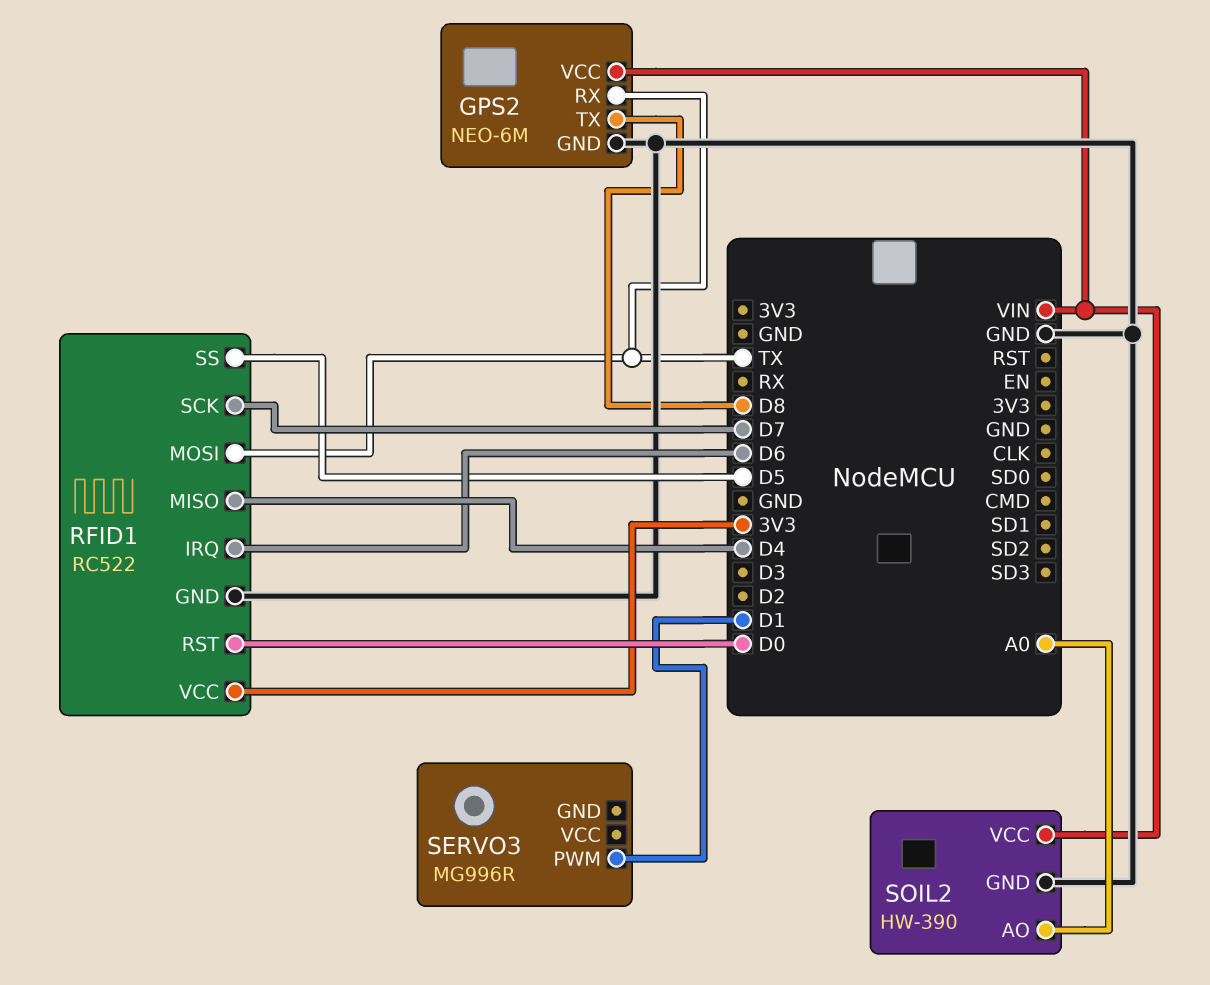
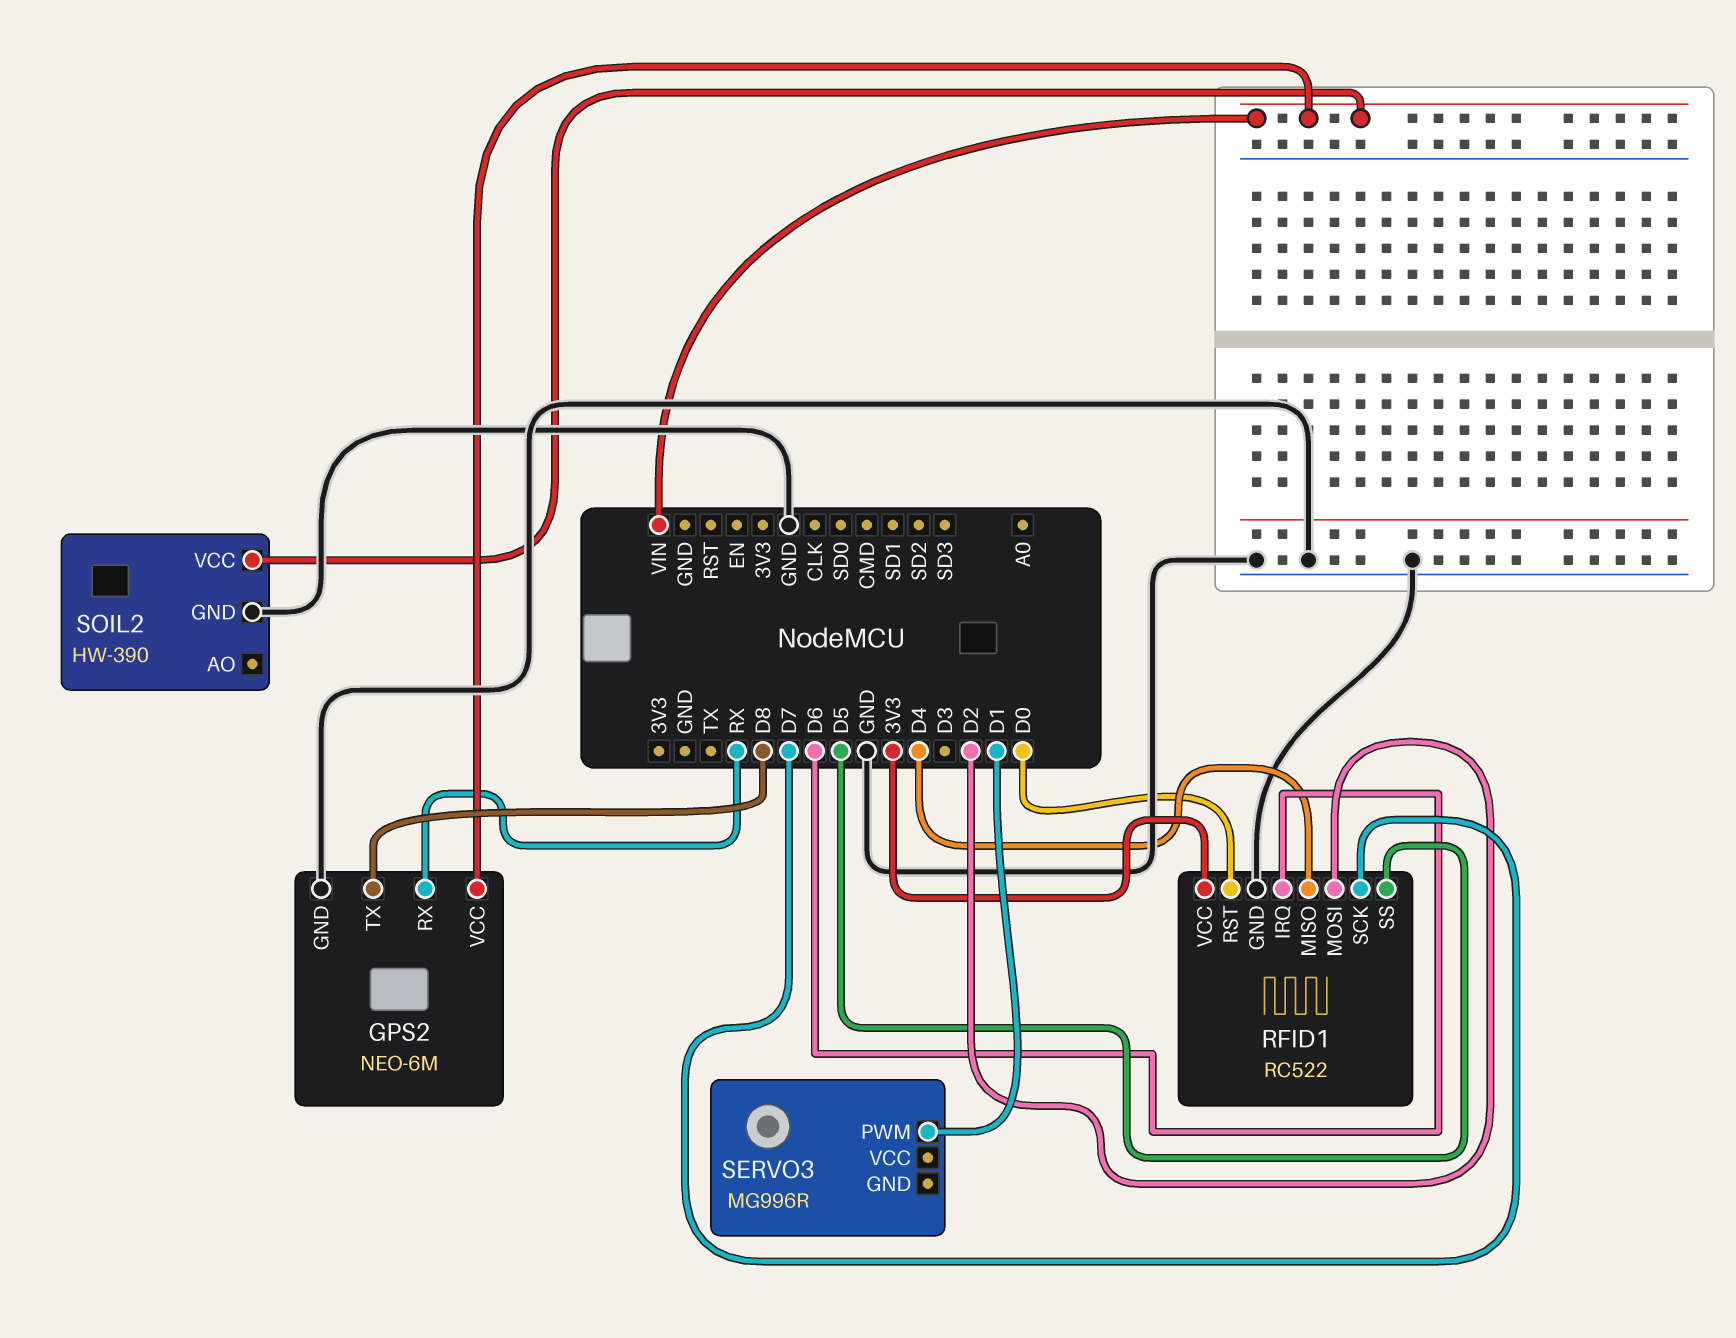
GPS2 pin RX: TX -> RX
RFID1 pin MOSI: TX -> D2
SOIL2 pin AO: A0 -> none

